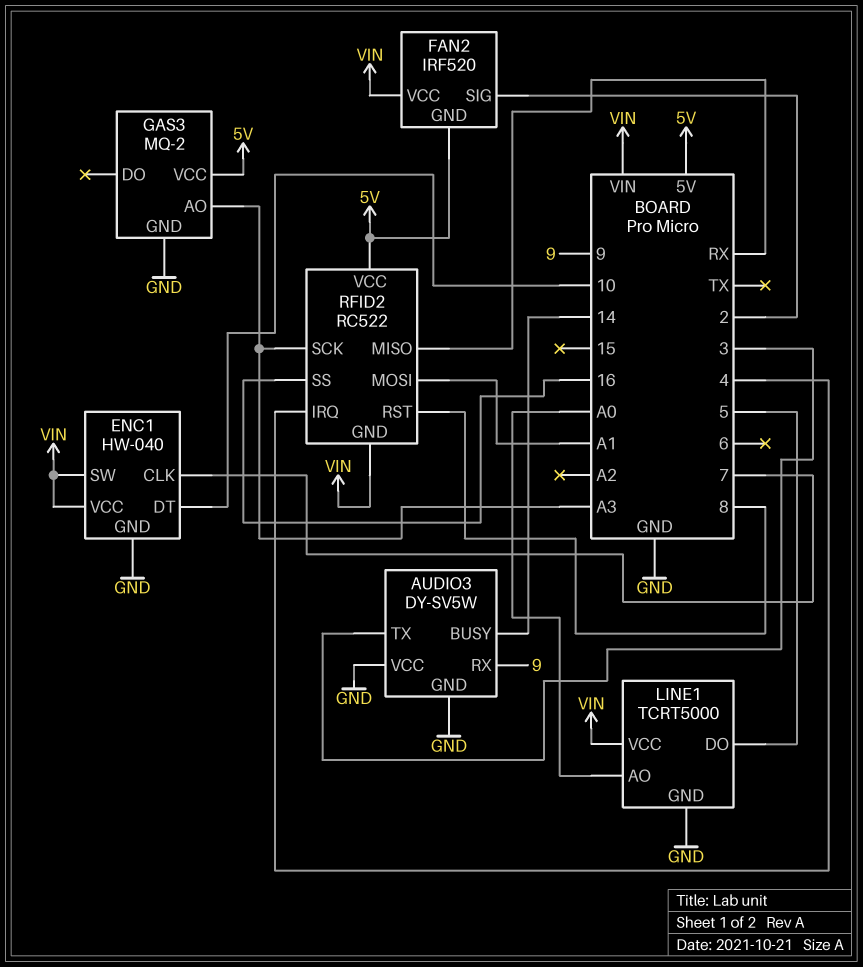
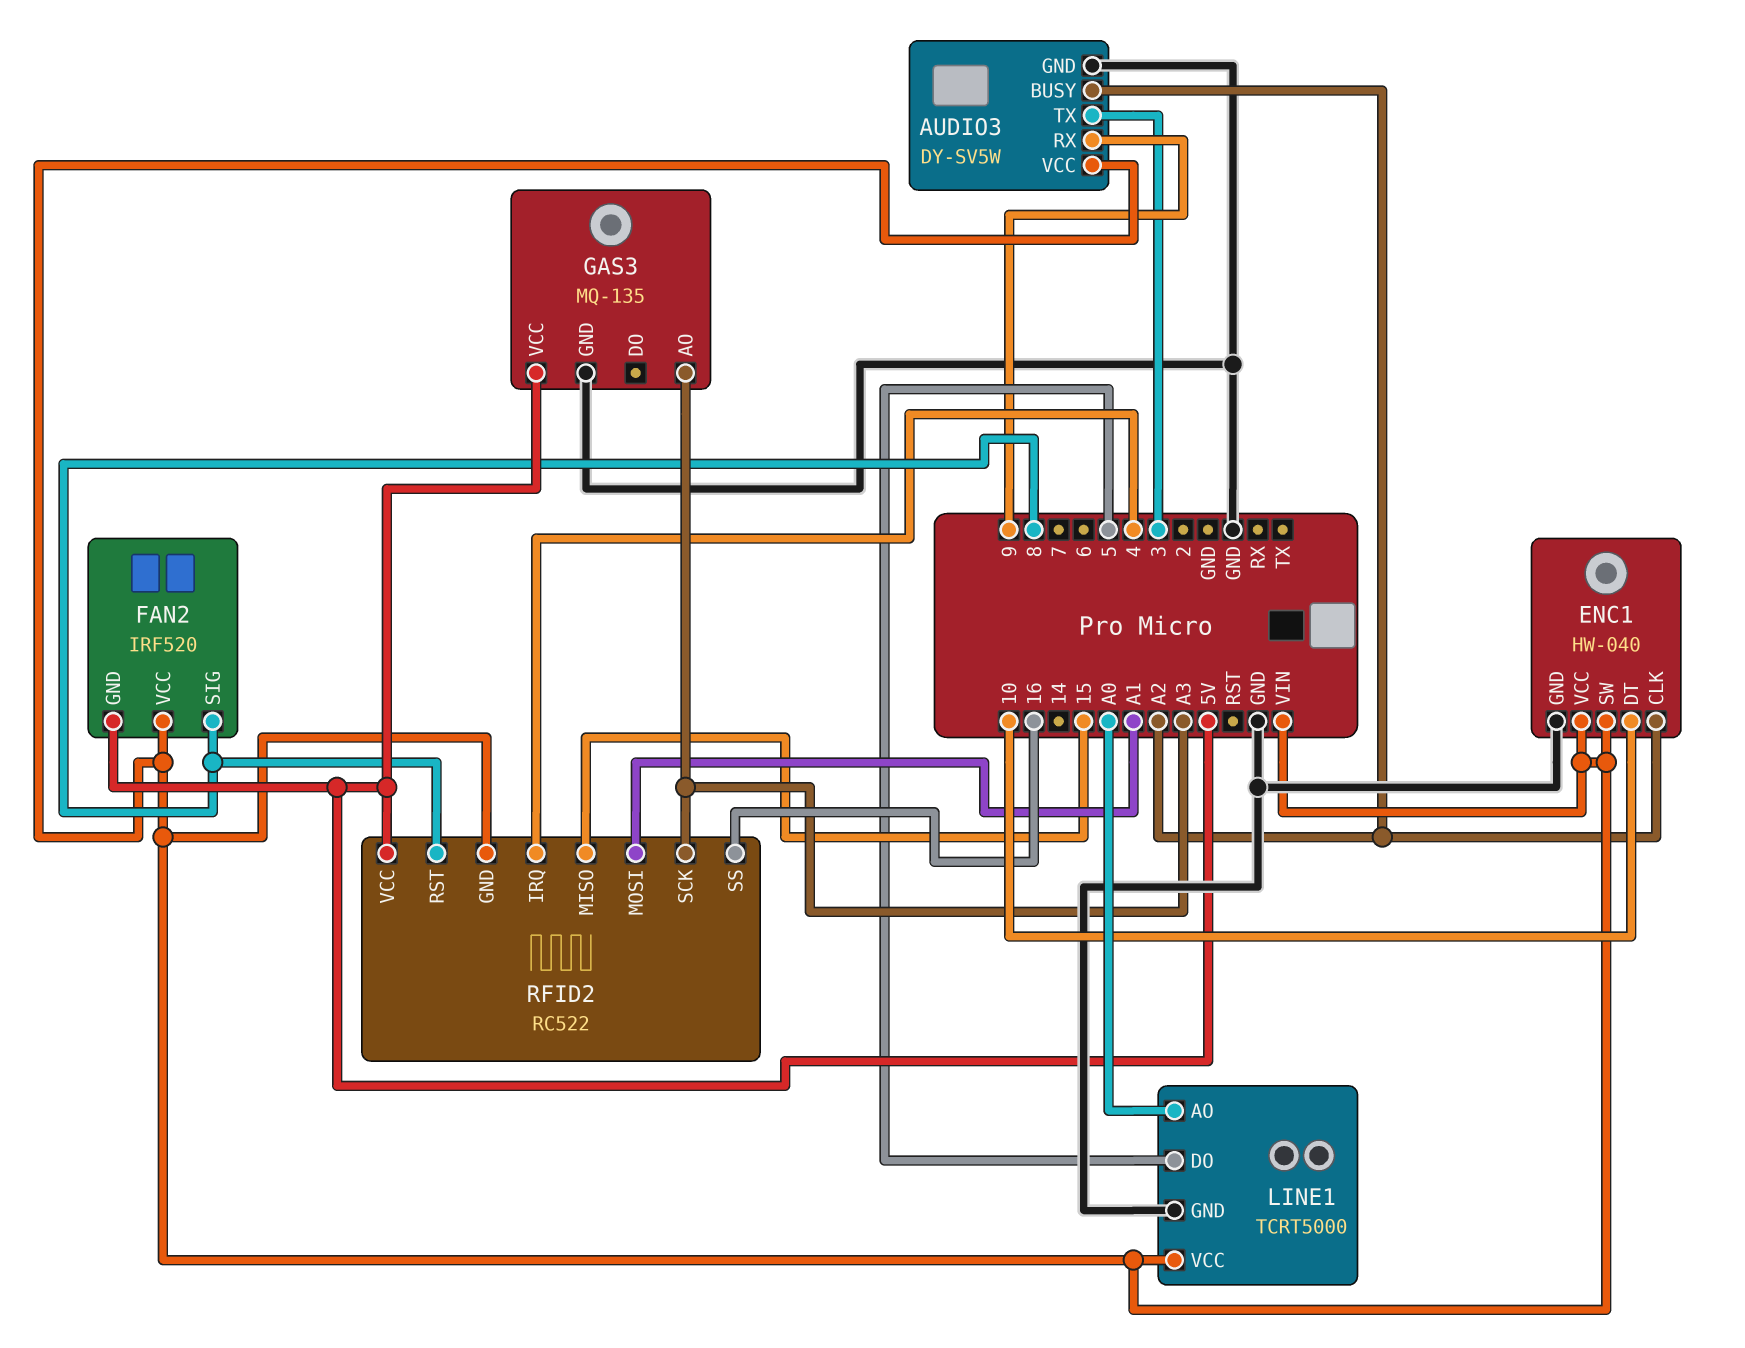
AUDIO3 pin BUSY: 14 -> A2
AUDIO3 pin VCC: GND -> VIN
ENC1 pin CLK: 7 -> A2
FAN2 pin SIG: 2 -> 8
GAS3: MQ-2 -> MQ-135
RFID2 pin MISO: RX -> 15

